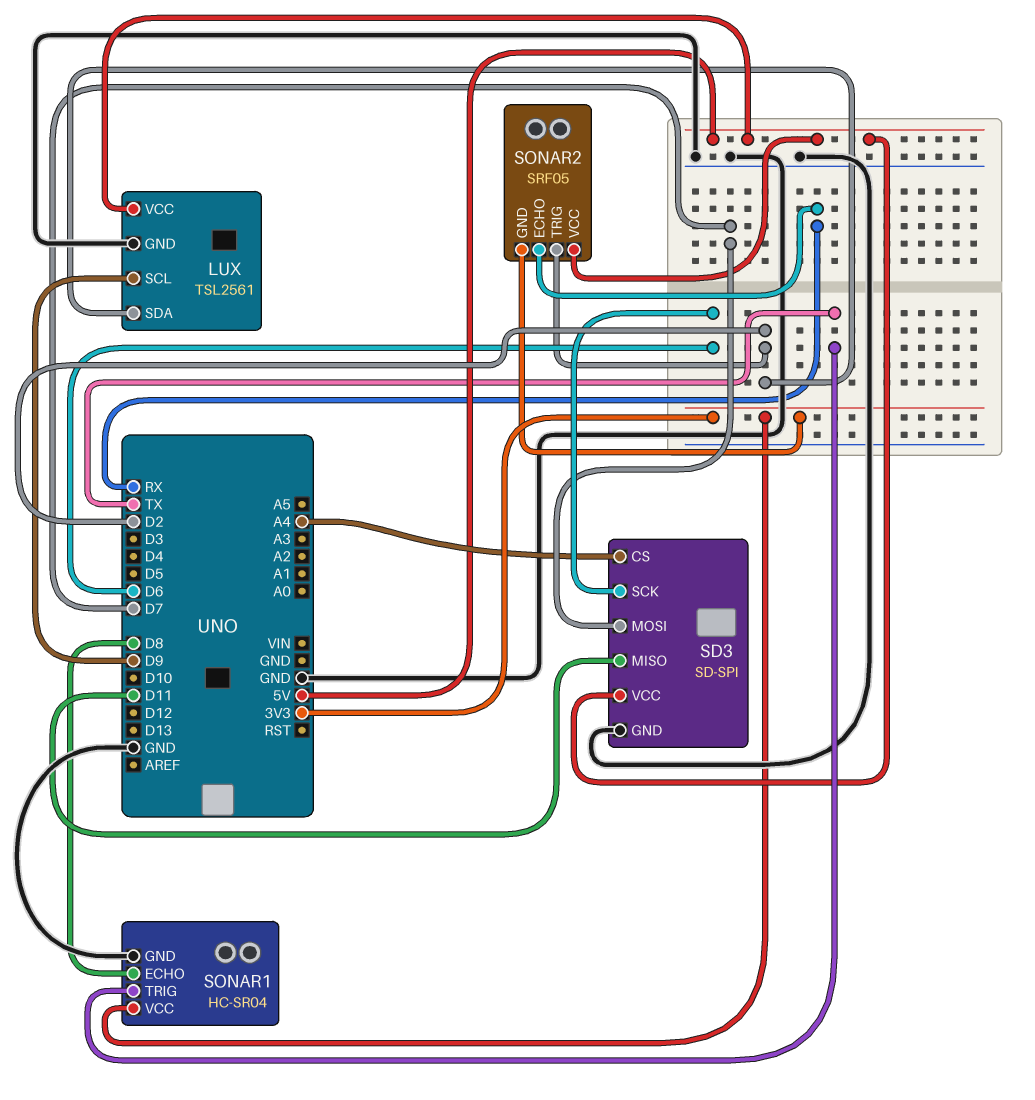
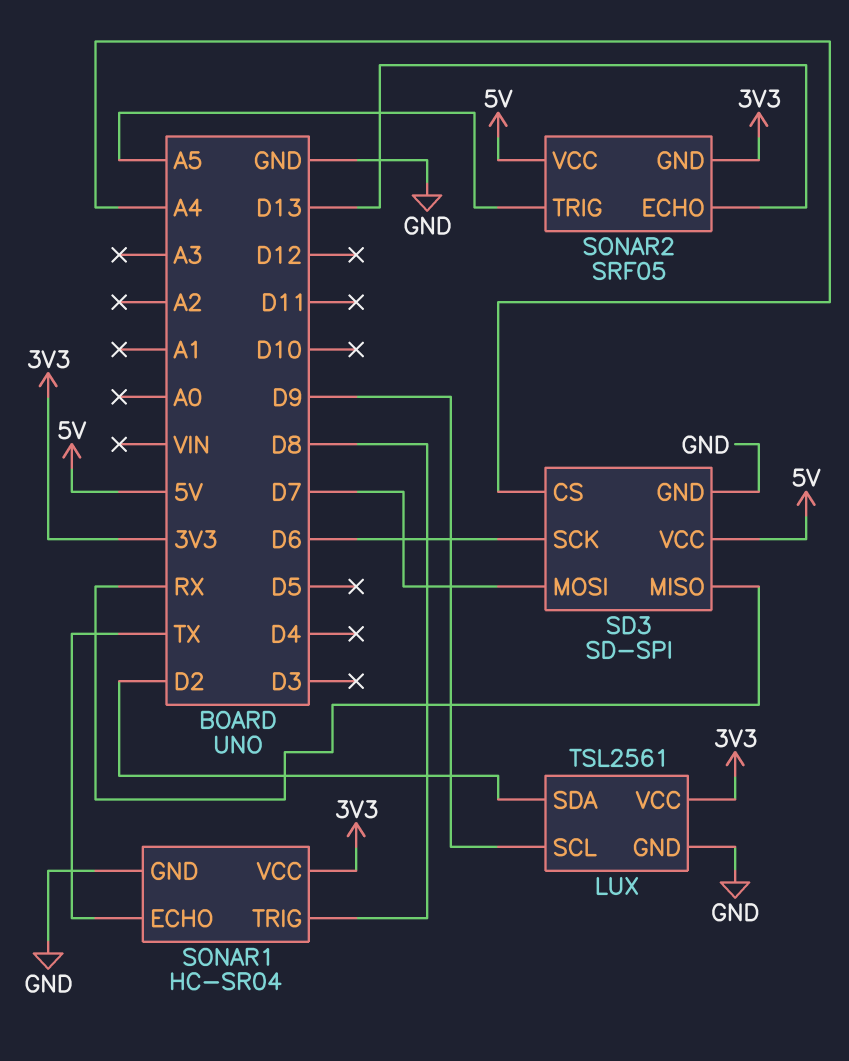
LUX pin VCC: 5V -> 3V3
SD3 pin MISO: D11 -> RX
SONAR1 pin ECHO: D8 -> TX
SONAR1 pin TRIG: TX -> D8
SONAR2 pin ECHO: RX -> D13
SONAR2 pin TRIG: D2 -> A5

